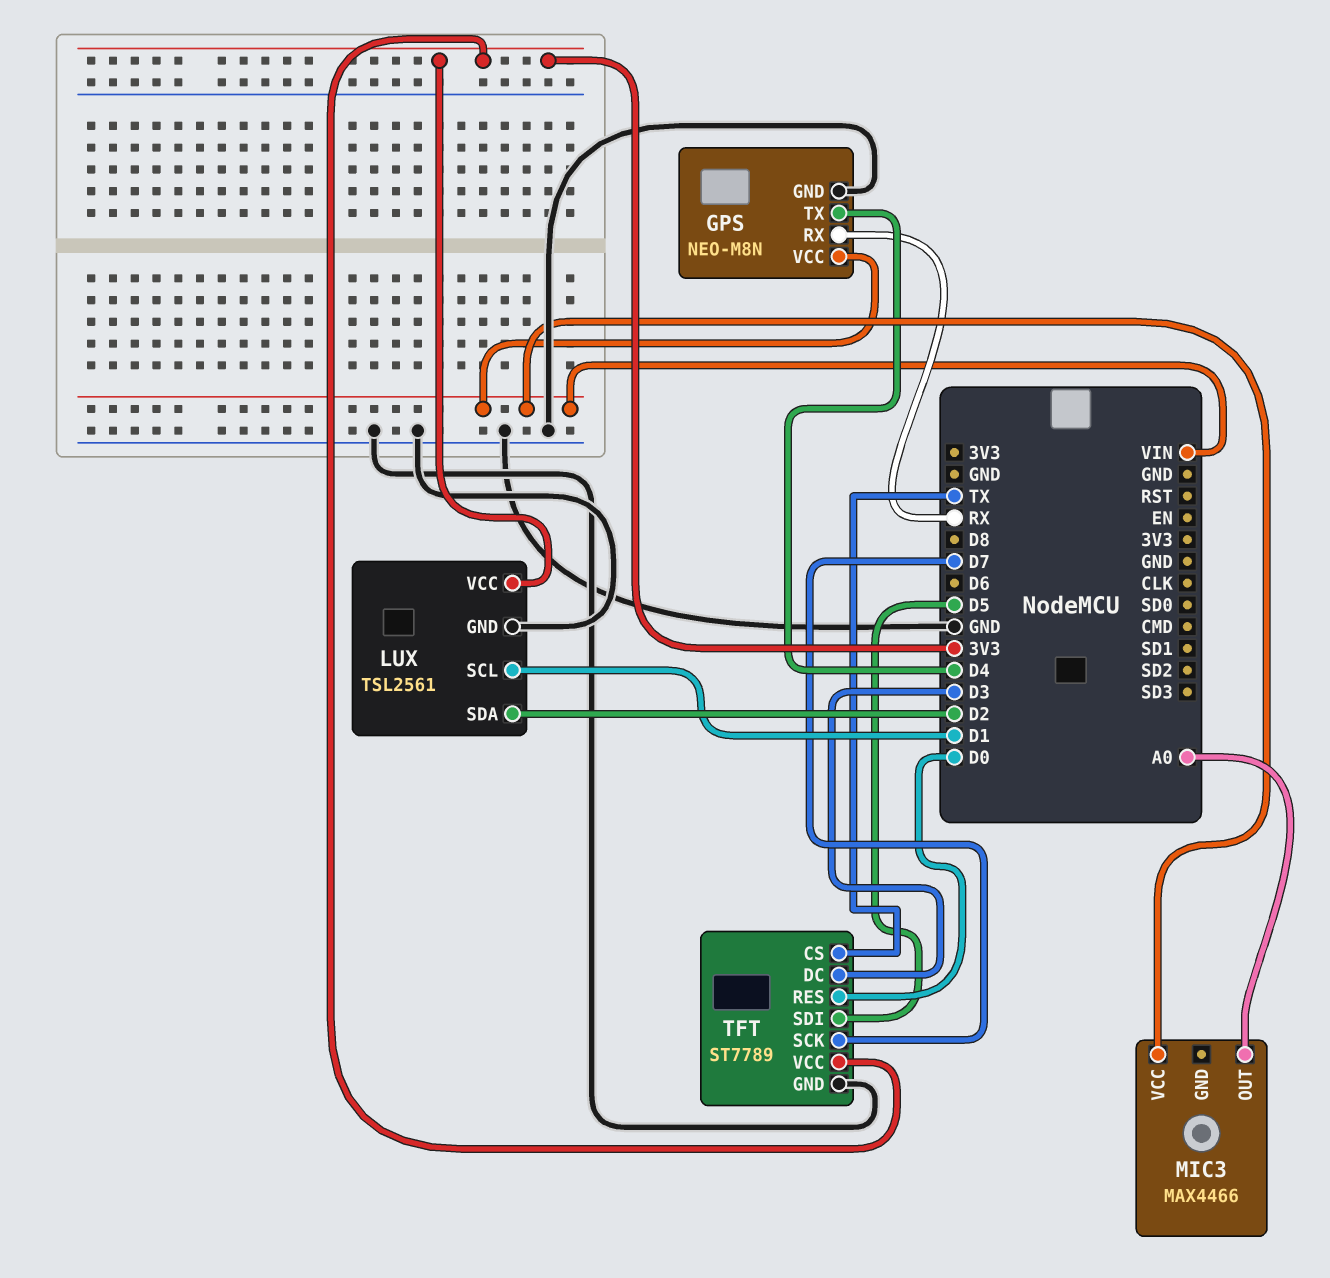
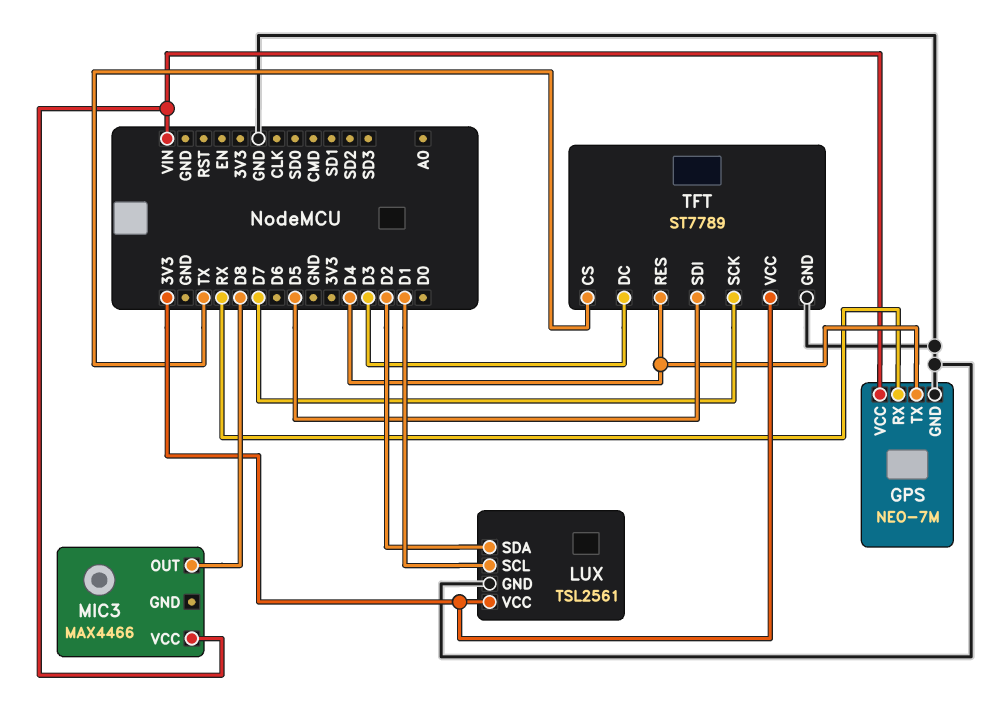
GPS: NEO-M8N -> NEO-7M
MIC3 pin OUT: A0 -> D8
TFT pin RES: D0 -> D4

